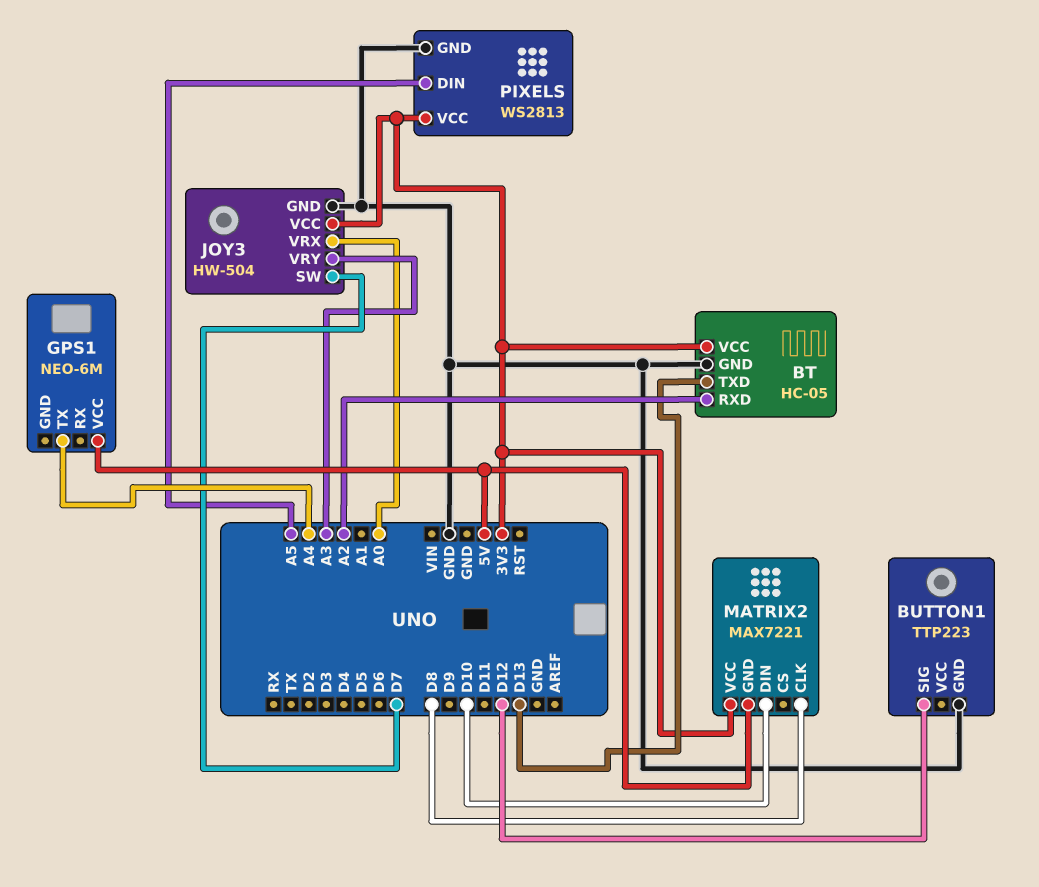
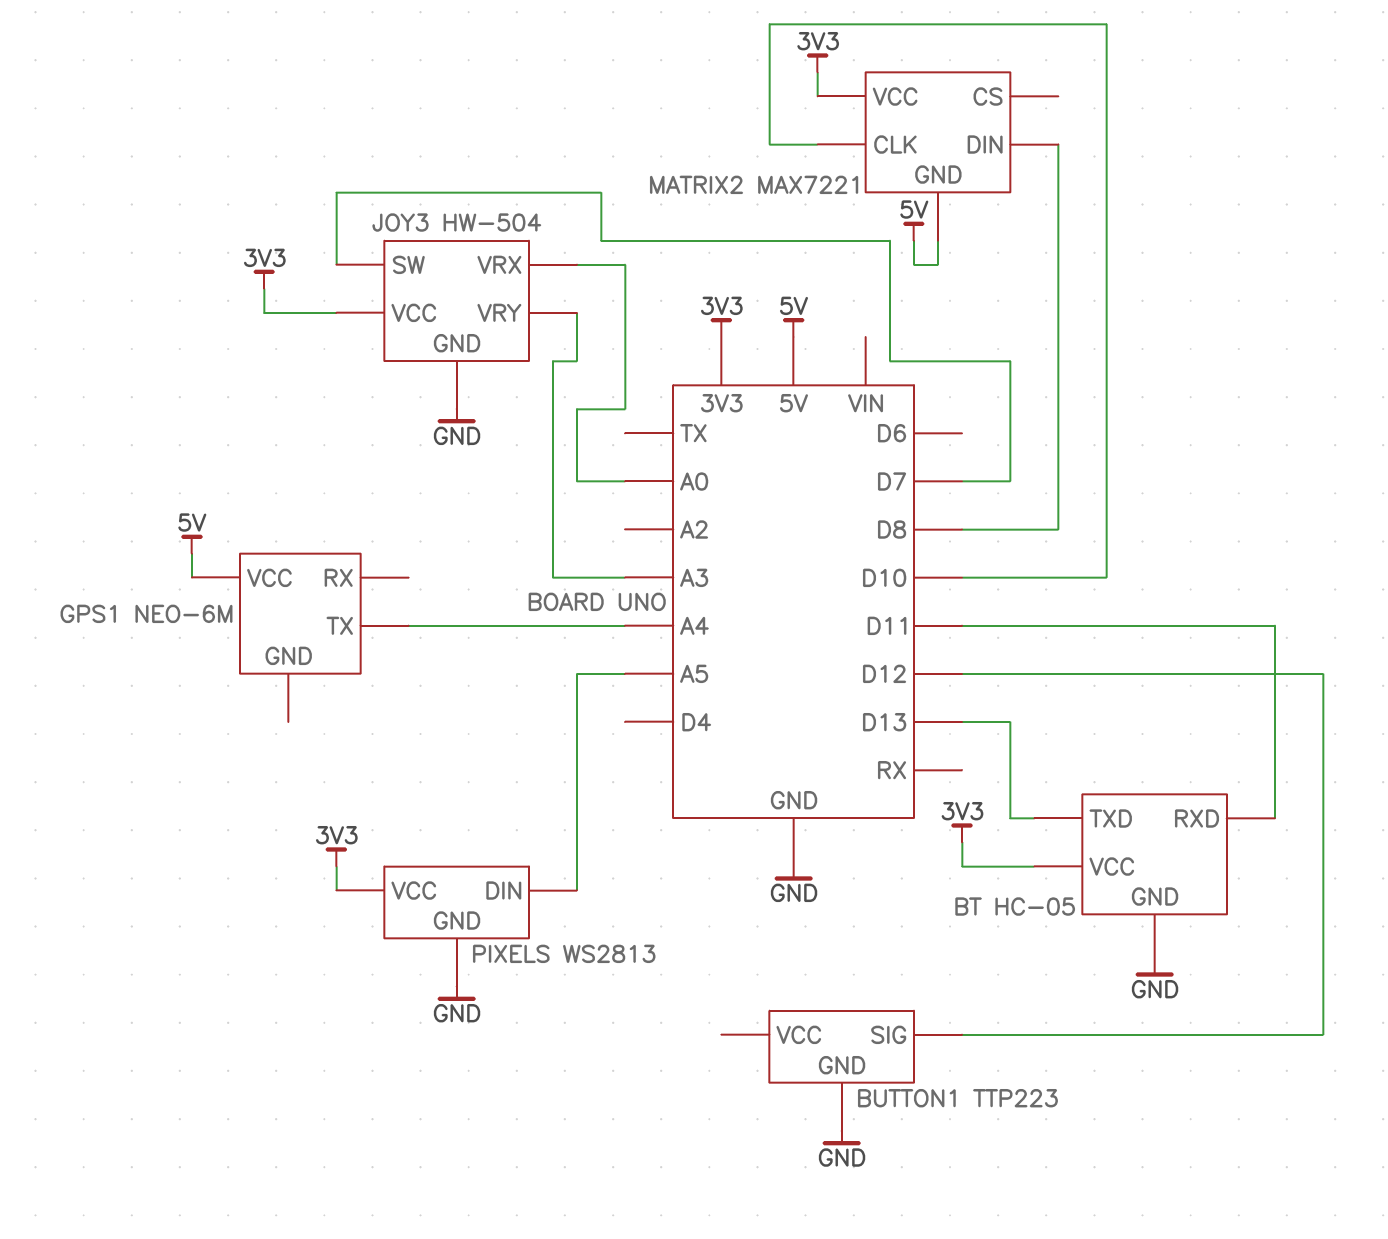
BT pin RXD: A2 -> D11
MATRIX2 pin CLK: D8 -> D10
MATRIX2 pin DIN: D10 -> D8

